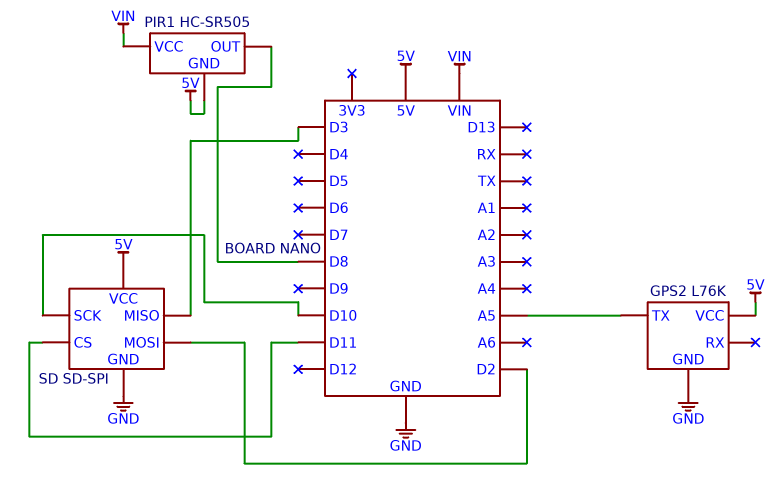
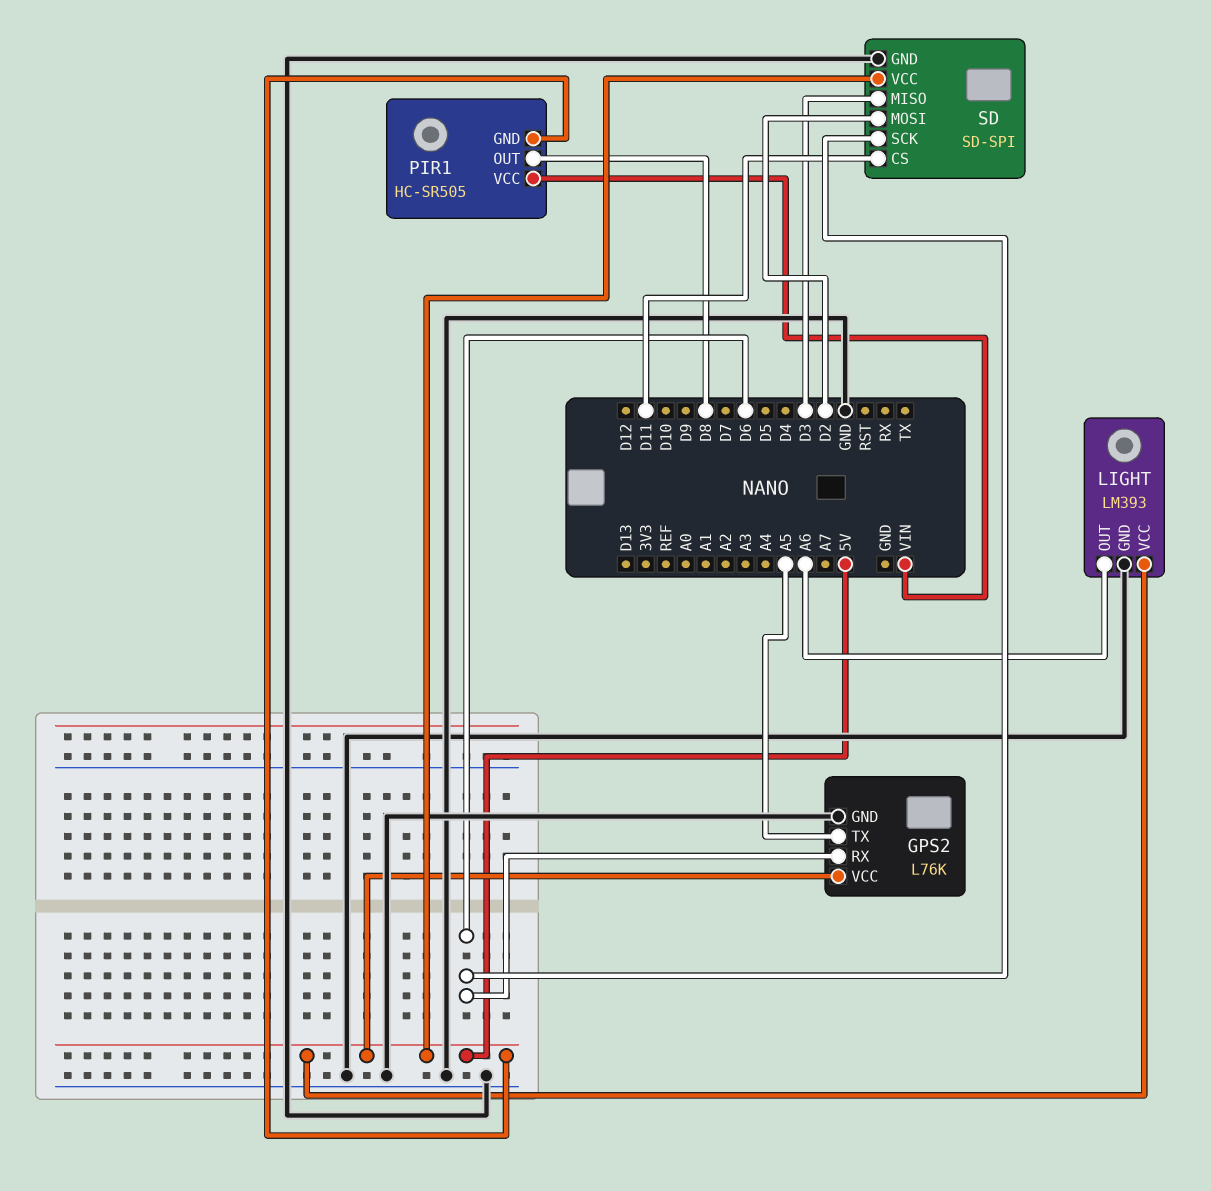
GPS2 pin RX: none -> D6
LIGHT: none -> LM393
LIGHT pin GND: none -> GND
LIGHT pin OUT: none -> A6
LIGHT pin VCC: none -> 5V
SD pin SCK: D10 -> D6

